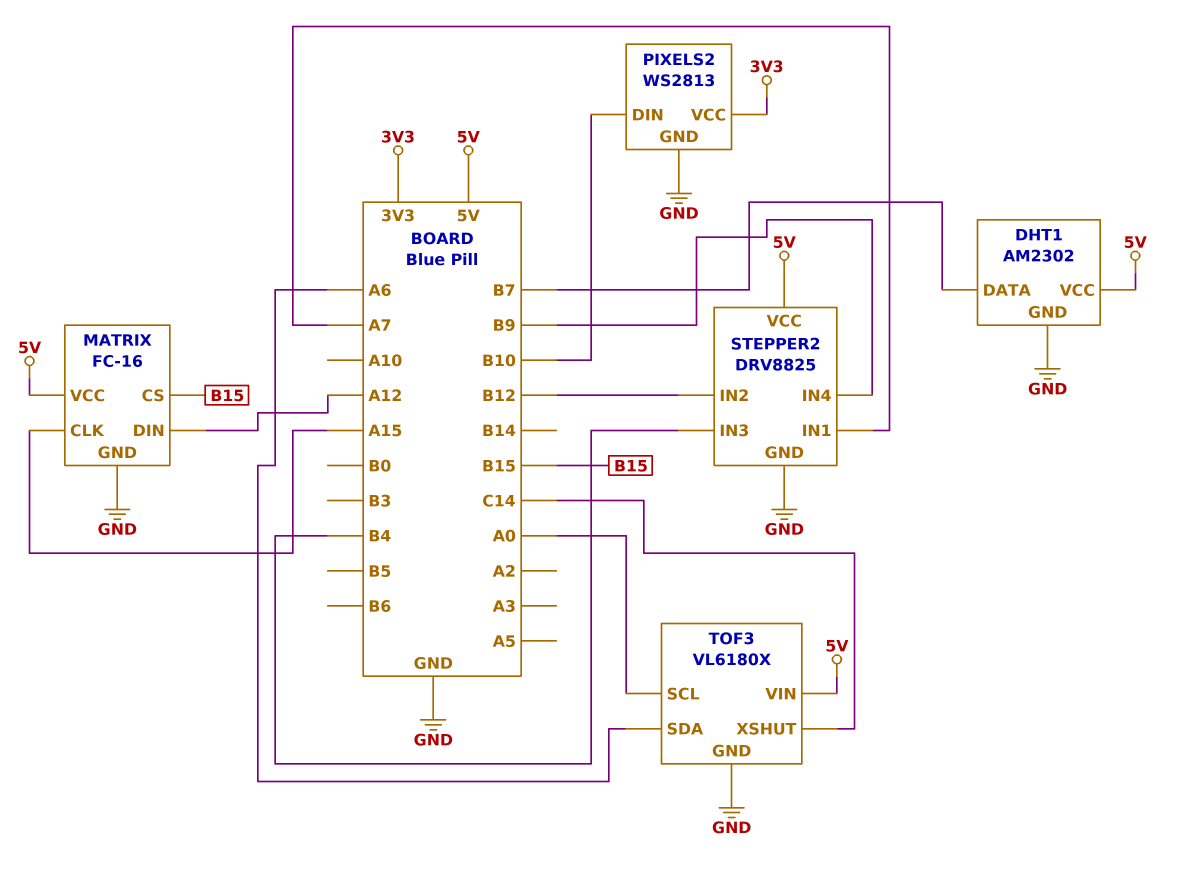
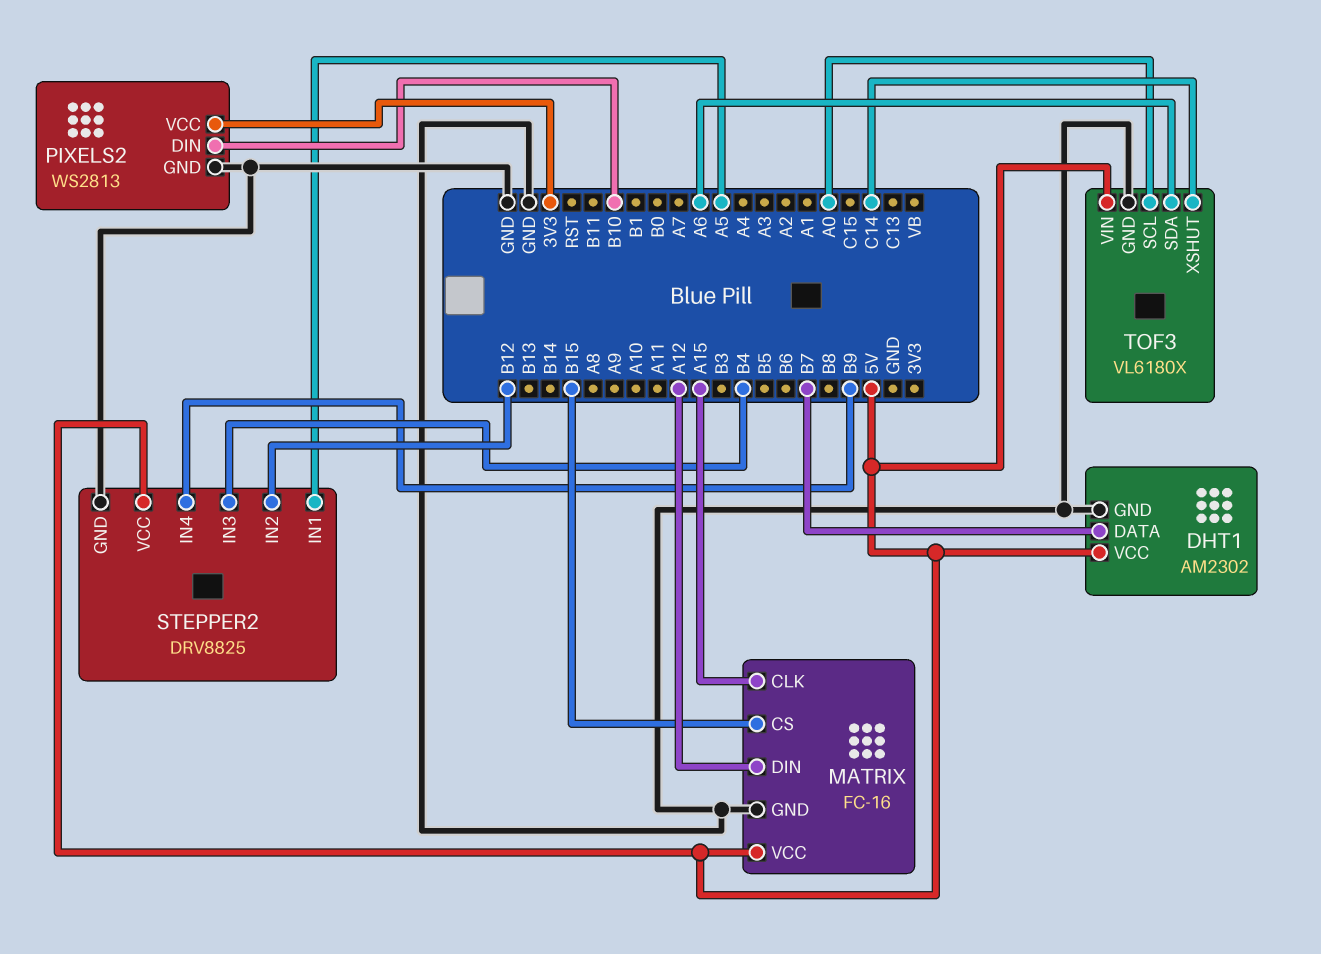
STEPPER2 pin IN1: A7 -> A5

